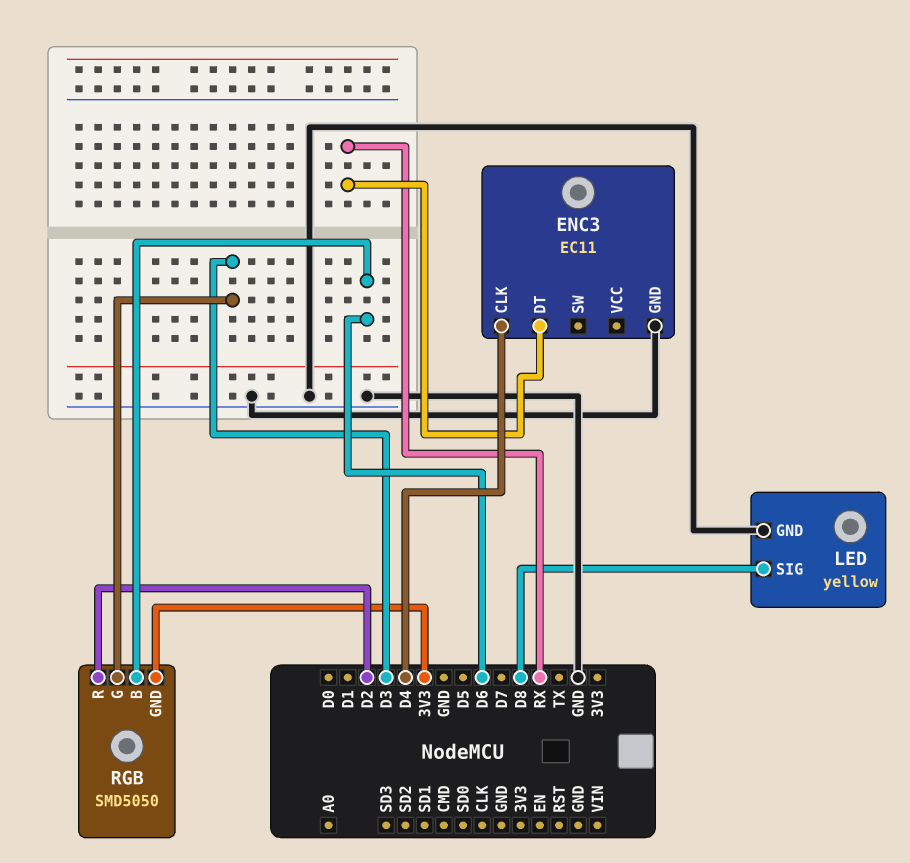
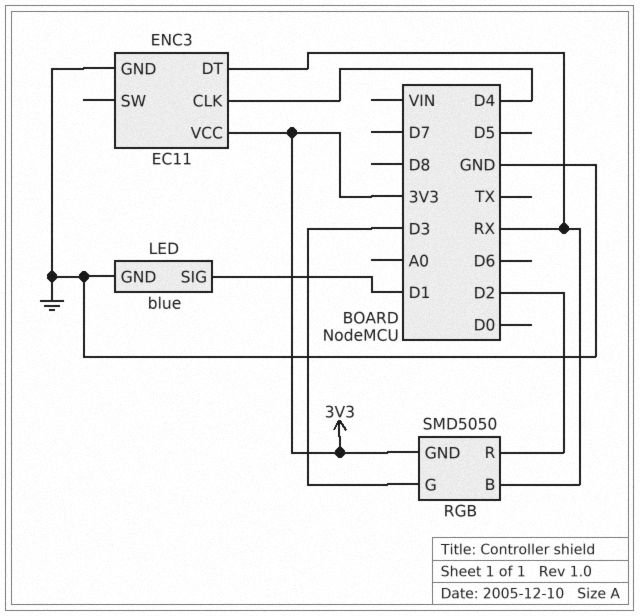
ENC3 pin VCC: none -> 3V3
LED: yellow -> blue
LED pin SIG: D8 -> D1
RGB pin B: D6 -> RX

